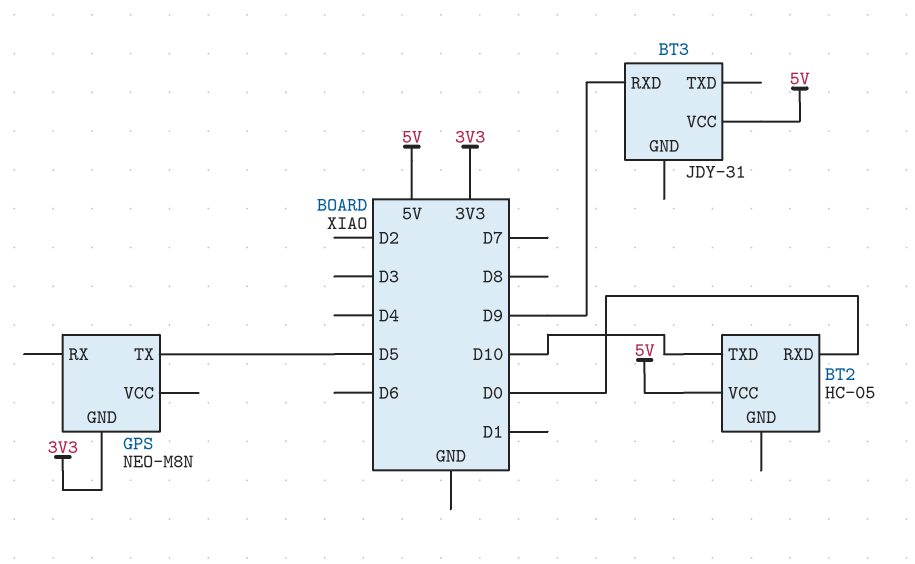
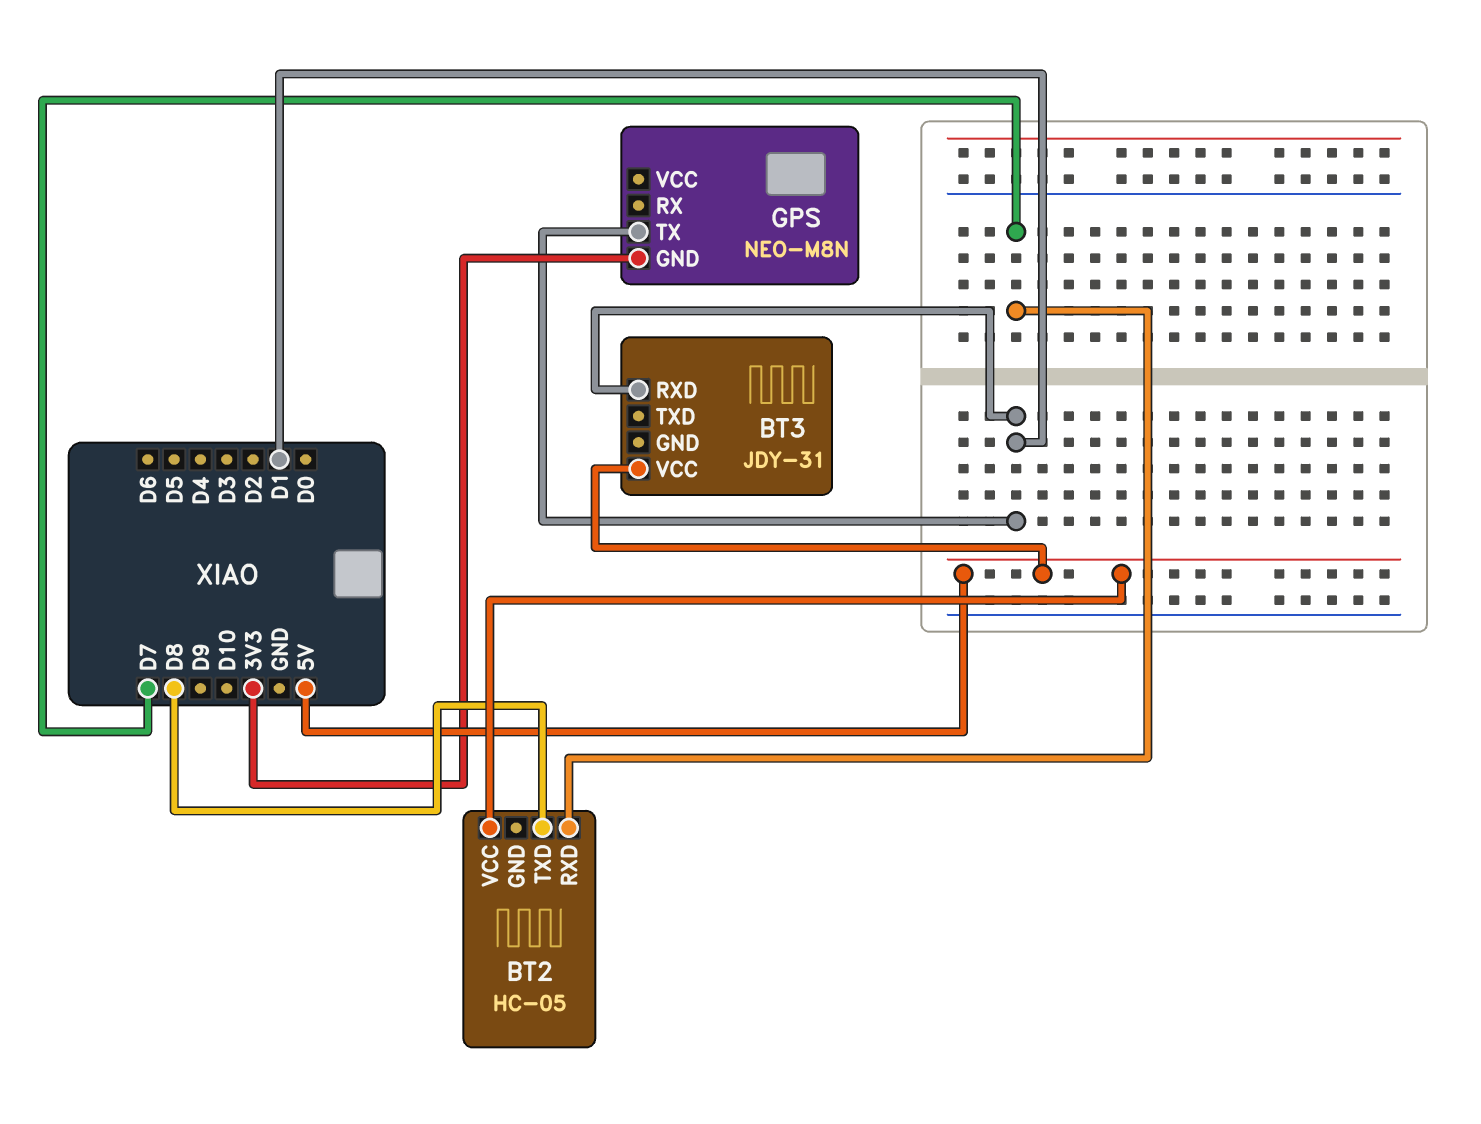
BT2 pin RXD: D0 -> D7
BT2 pin TXD: D10 -> D8
BT3 pin RXD: D9 -> D1
GPS pin TX: D5 -> D1

